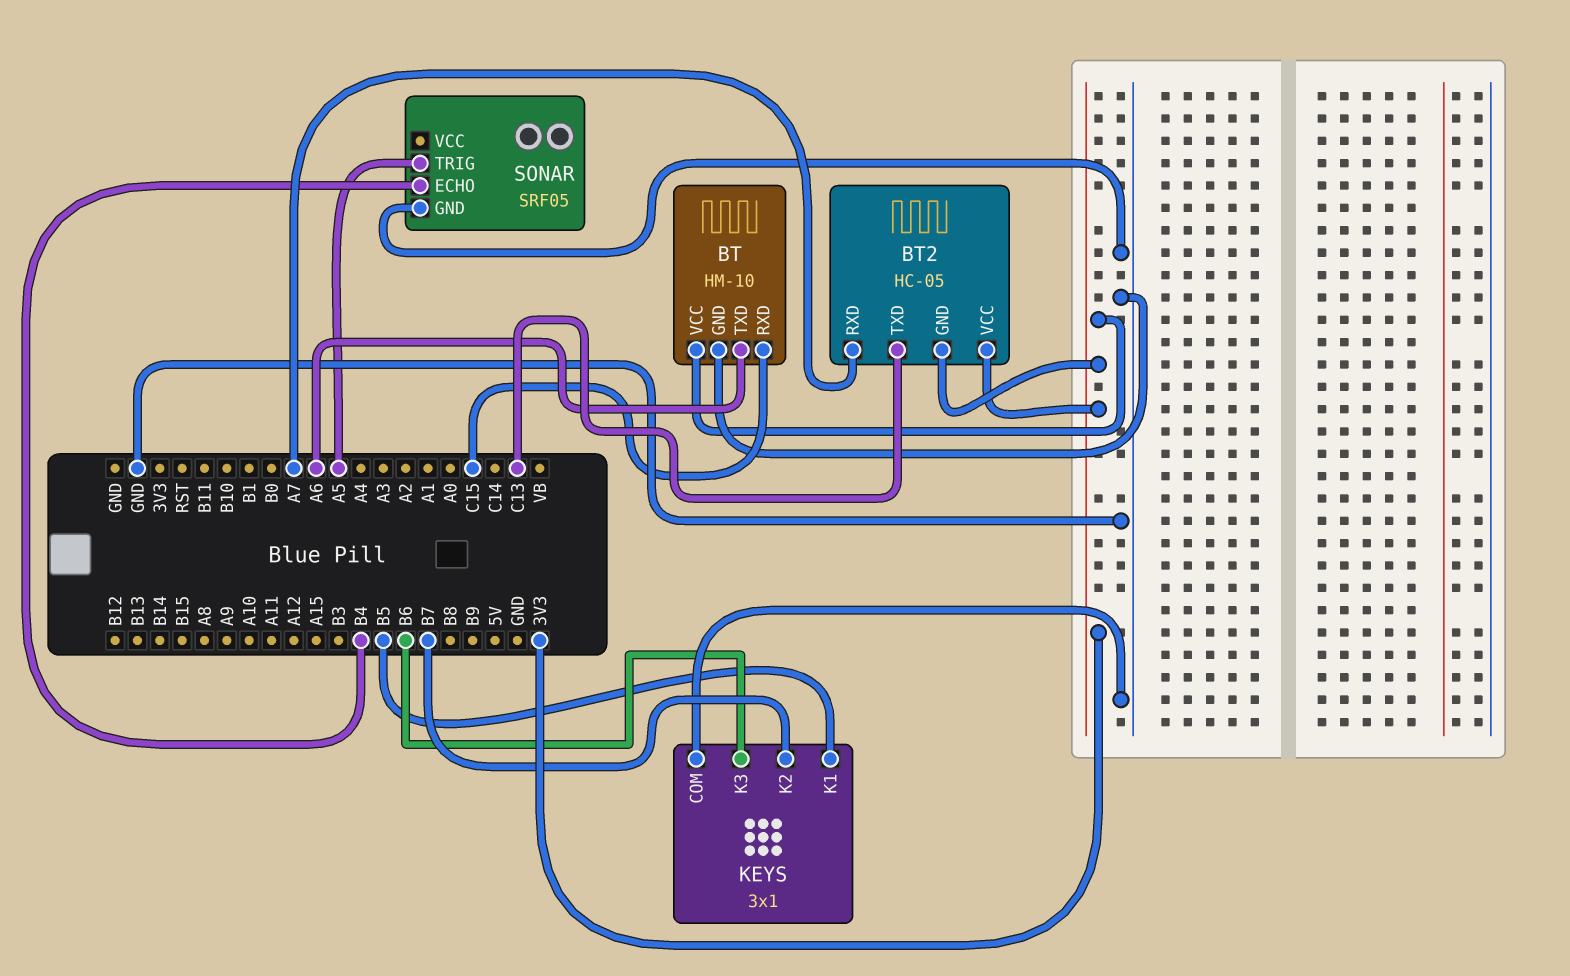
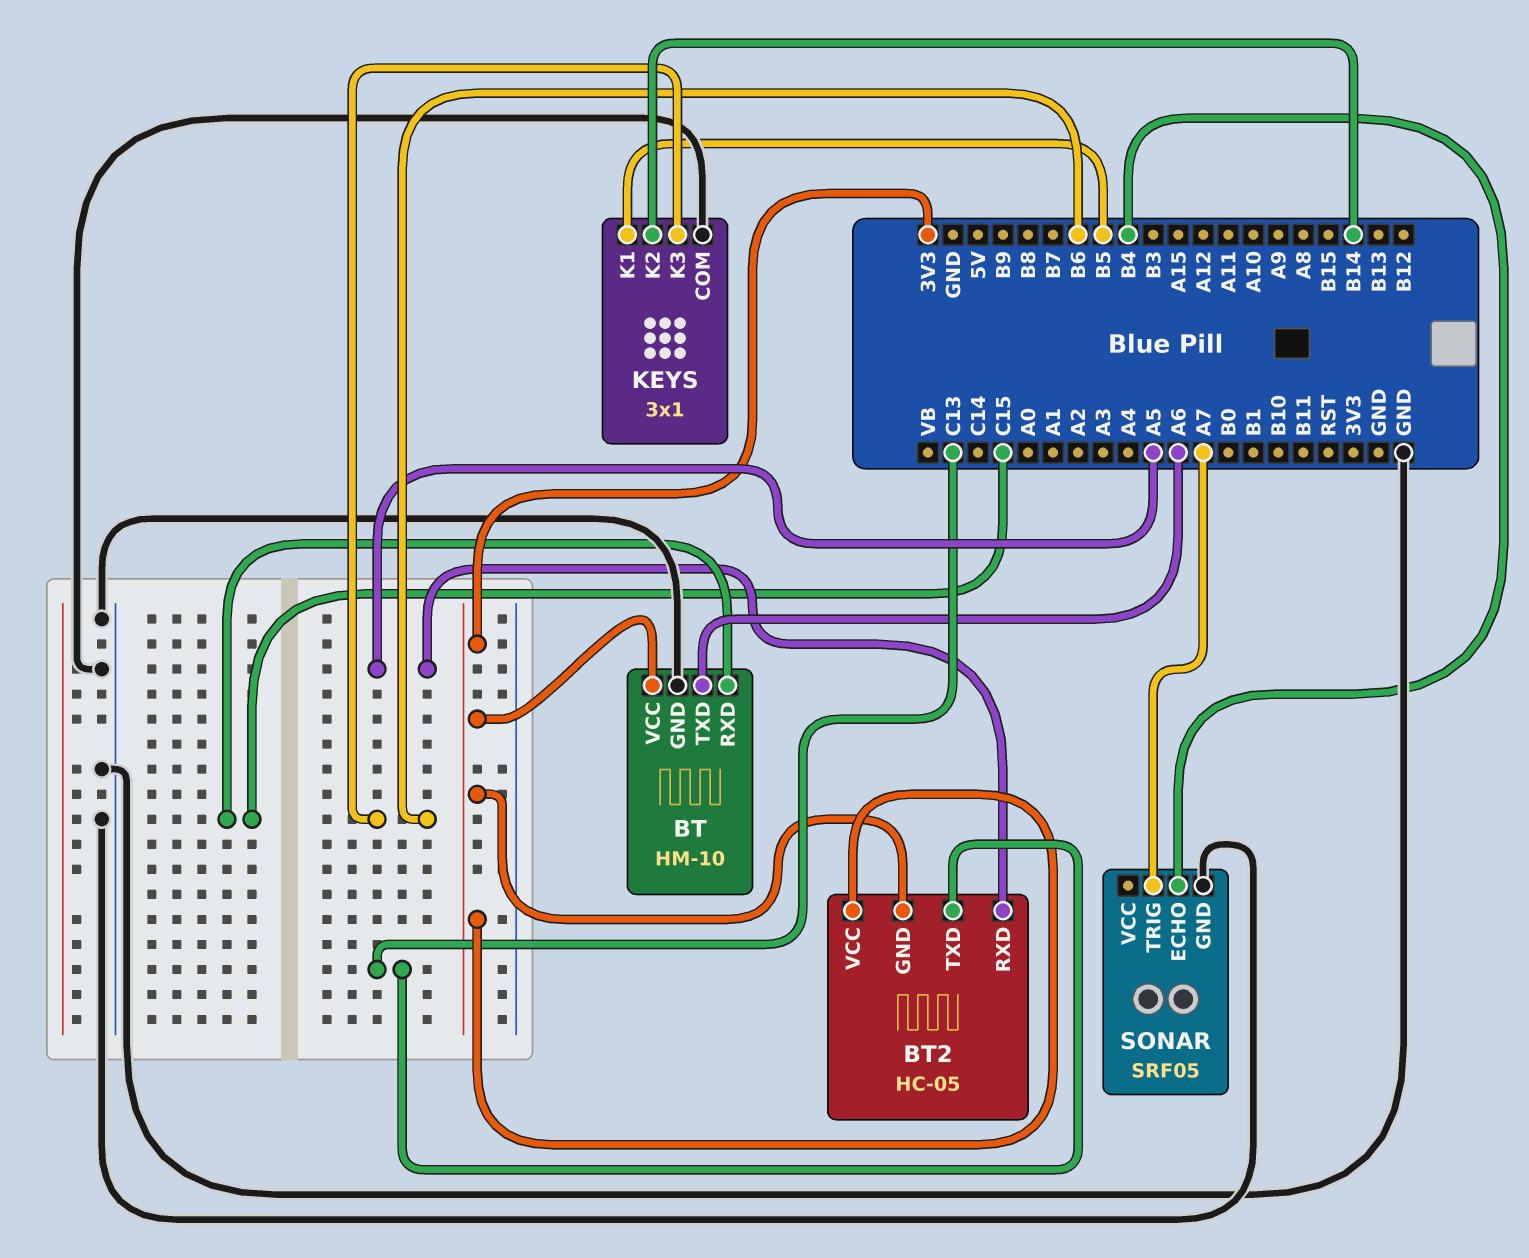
BT2 pin RXD: A7 -> A5
KEYS pin K2: B7 -> B14
SONAR pin TRIG: A5 -> A7

